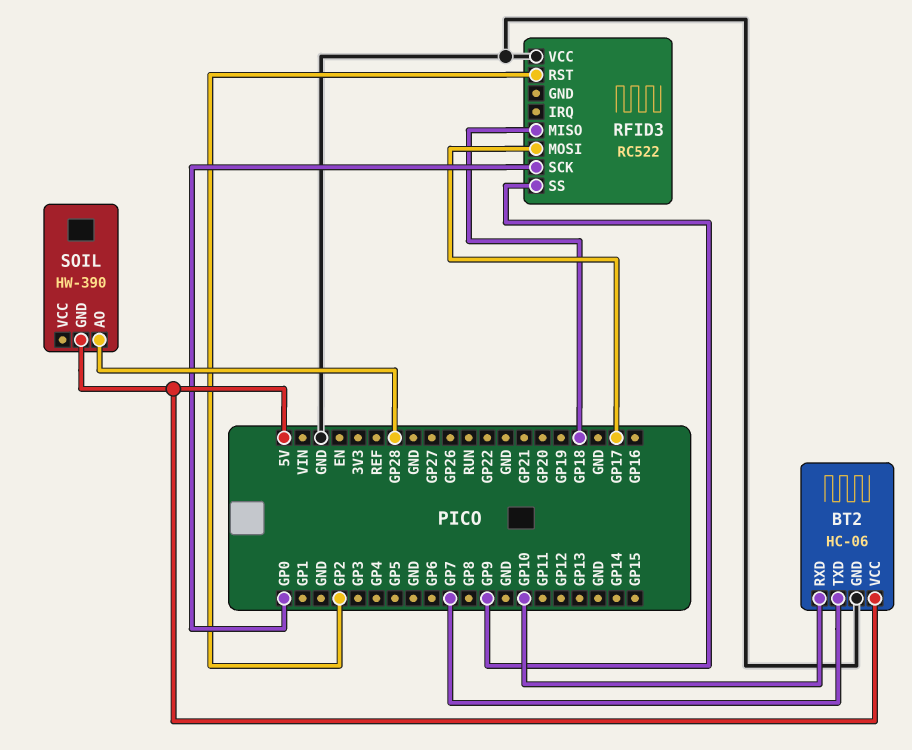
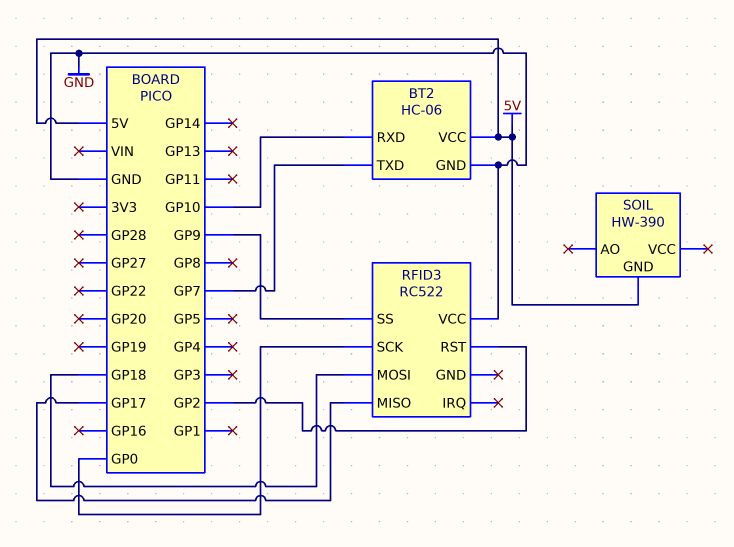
RFID3 pin MISO: GP18 -> GP17
RFID3 pin MOSI: GP17 -> GP18
SOIL pin AO: GP28 -> none

